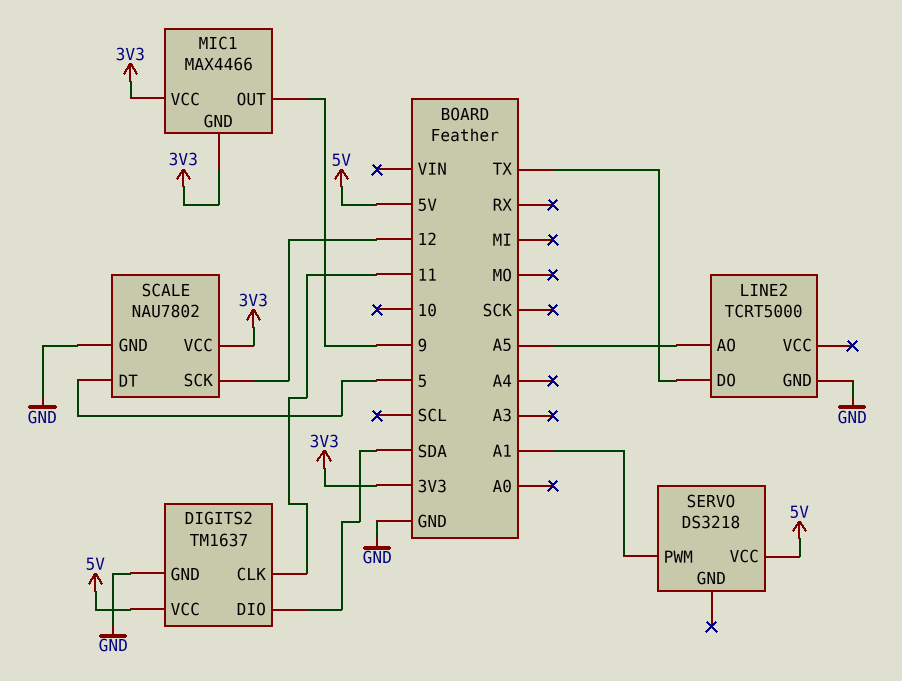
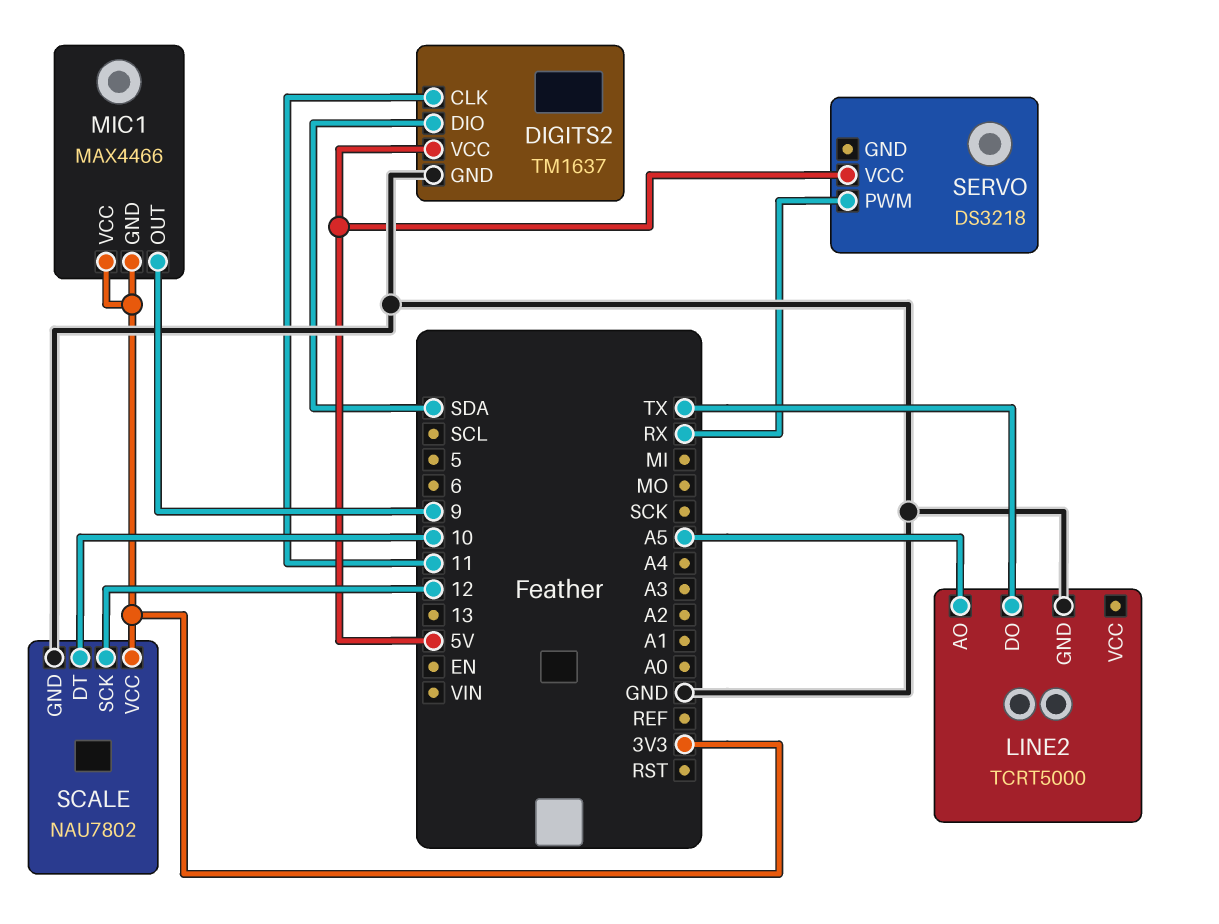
SCALE pin DT: 5 -> 10
SERVO pin PWM: A1 -> RX

